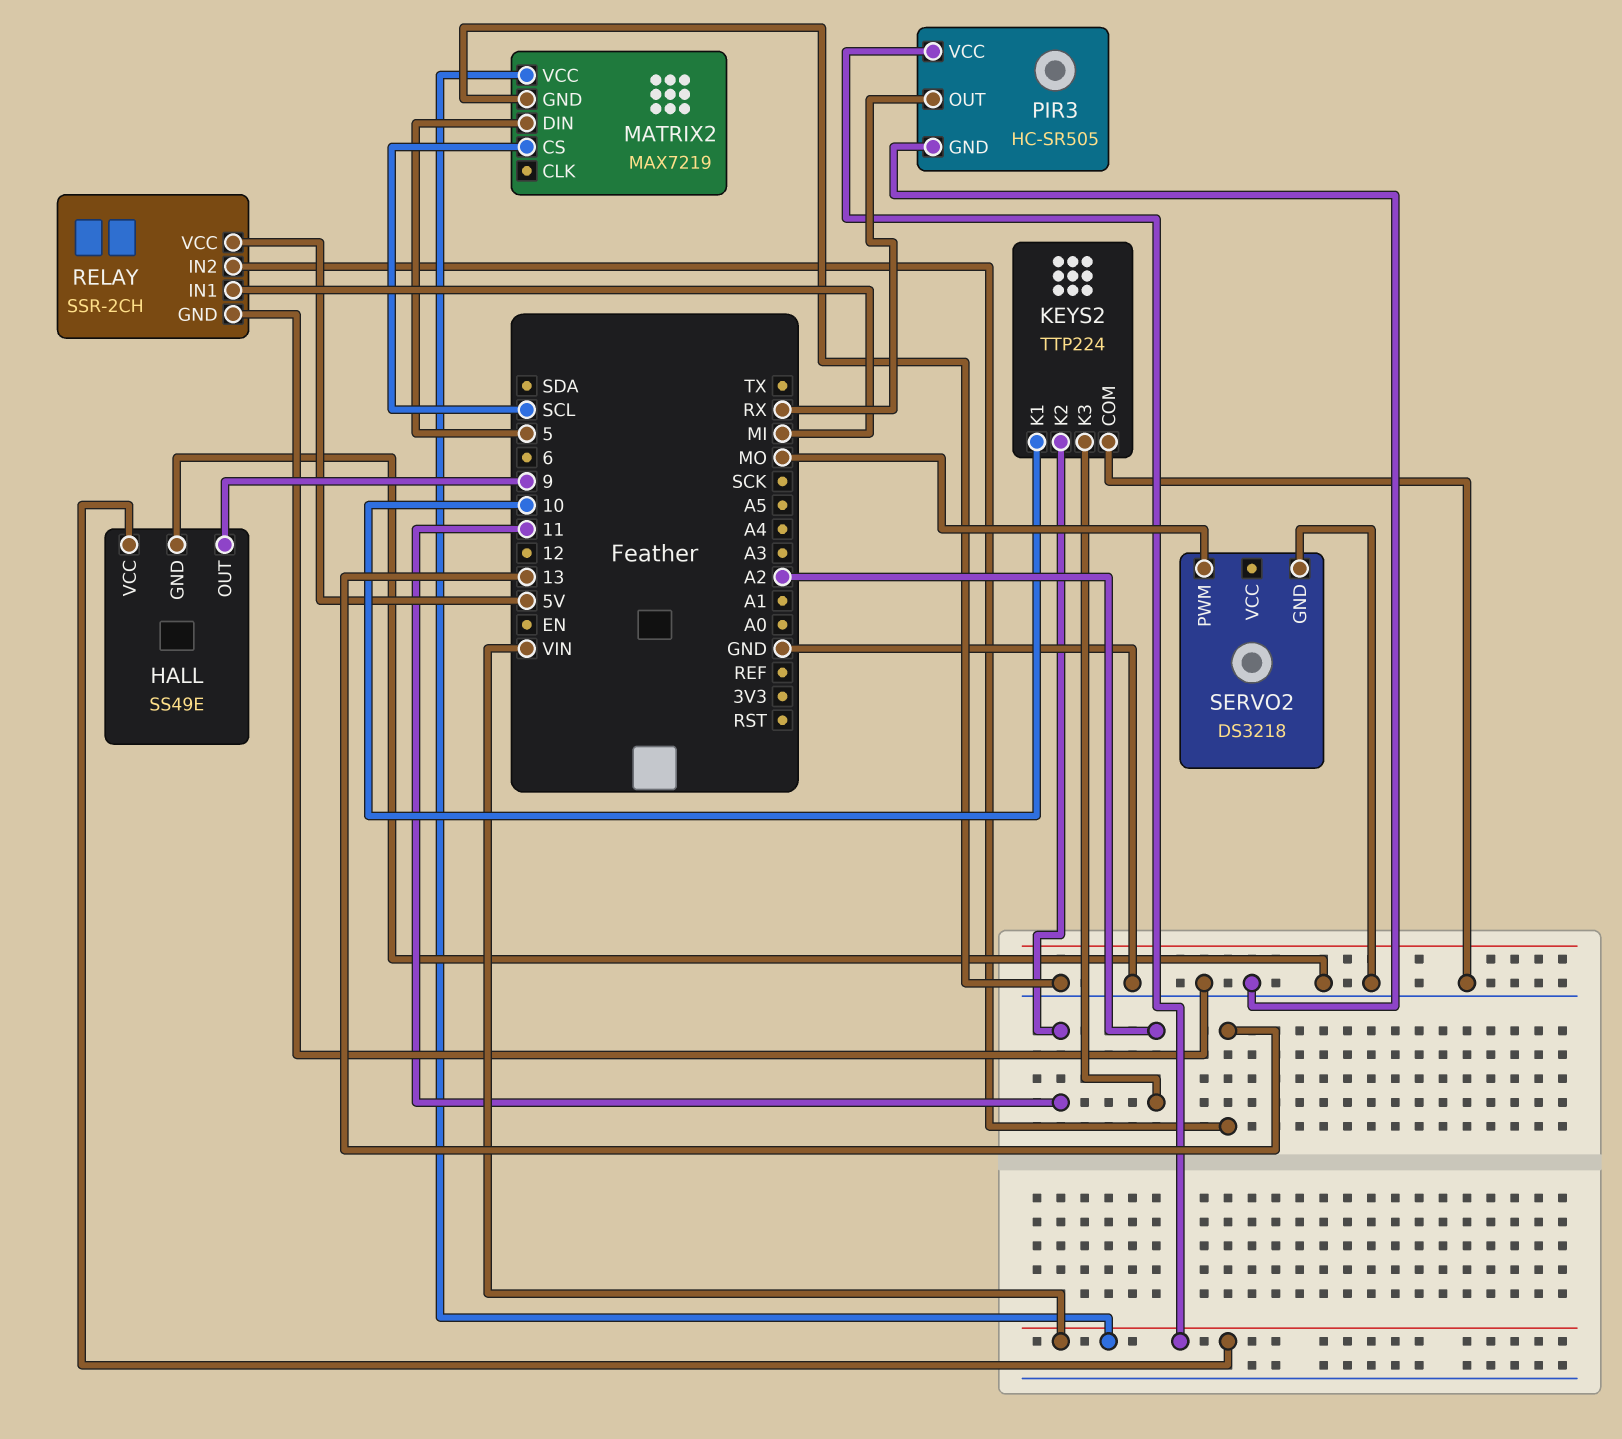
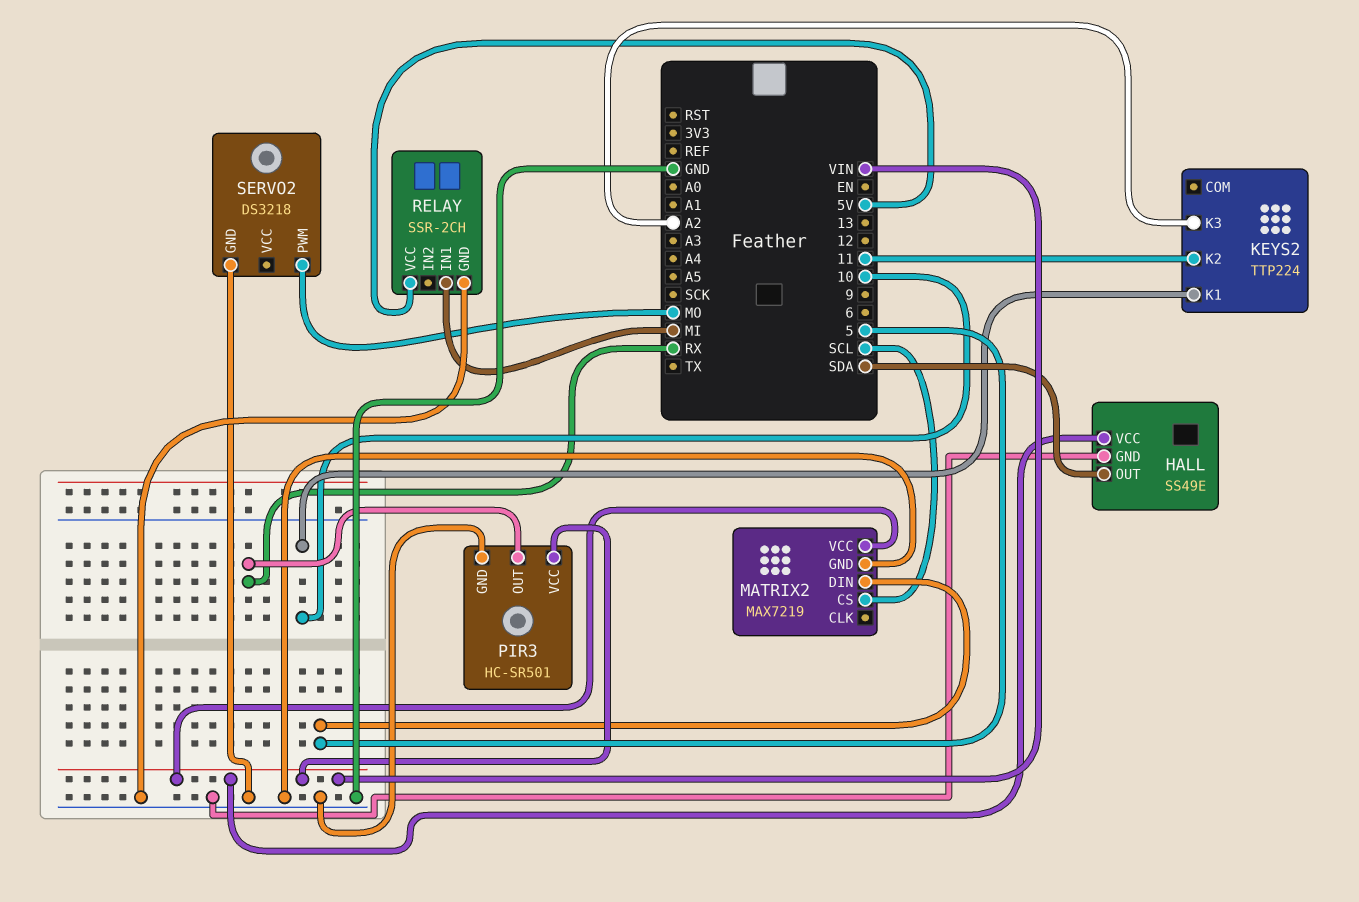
HALL pin OUT: 9 -> SDA
KEYS2 pin COM: GND -> none
PIR3: HC-SR505 -> HC-SR501
RELAY pin IN2: 13 -> none

